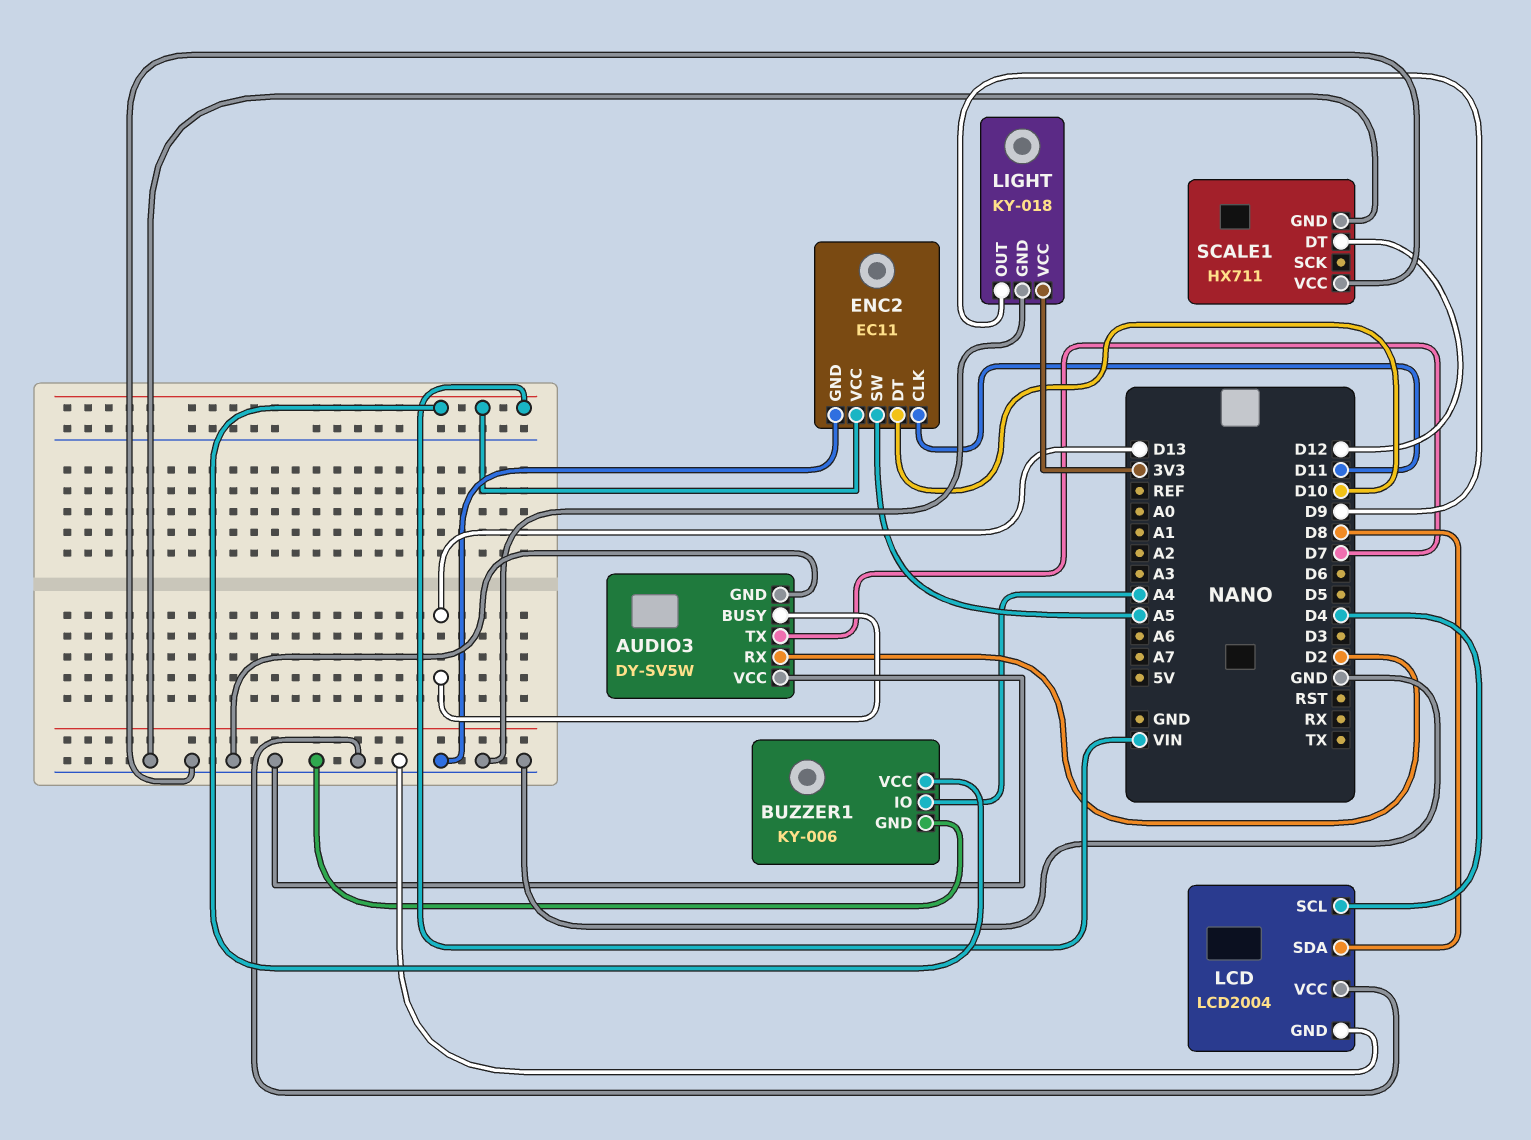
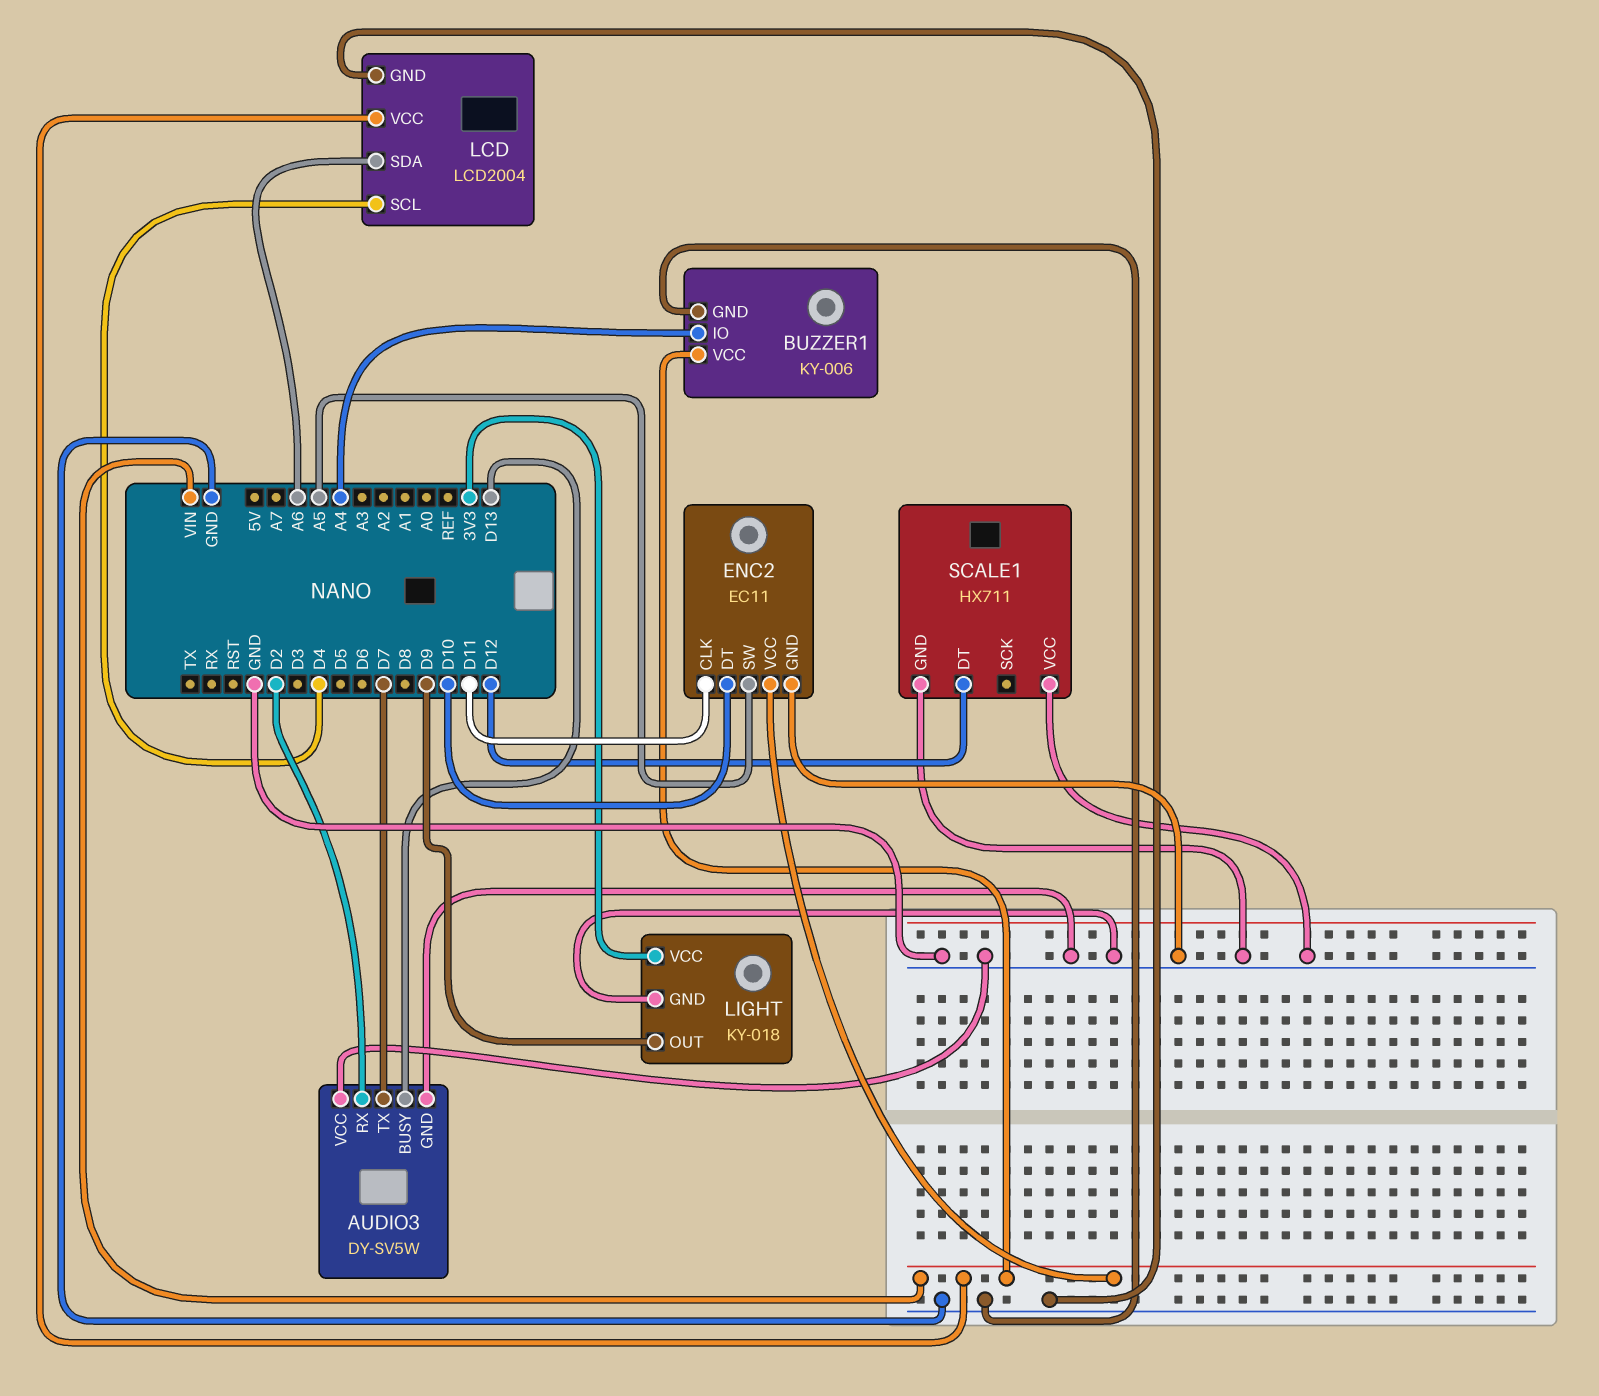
LCD pin SDA: D8 -> A6
LCD pin VCC: GND -> VIN

